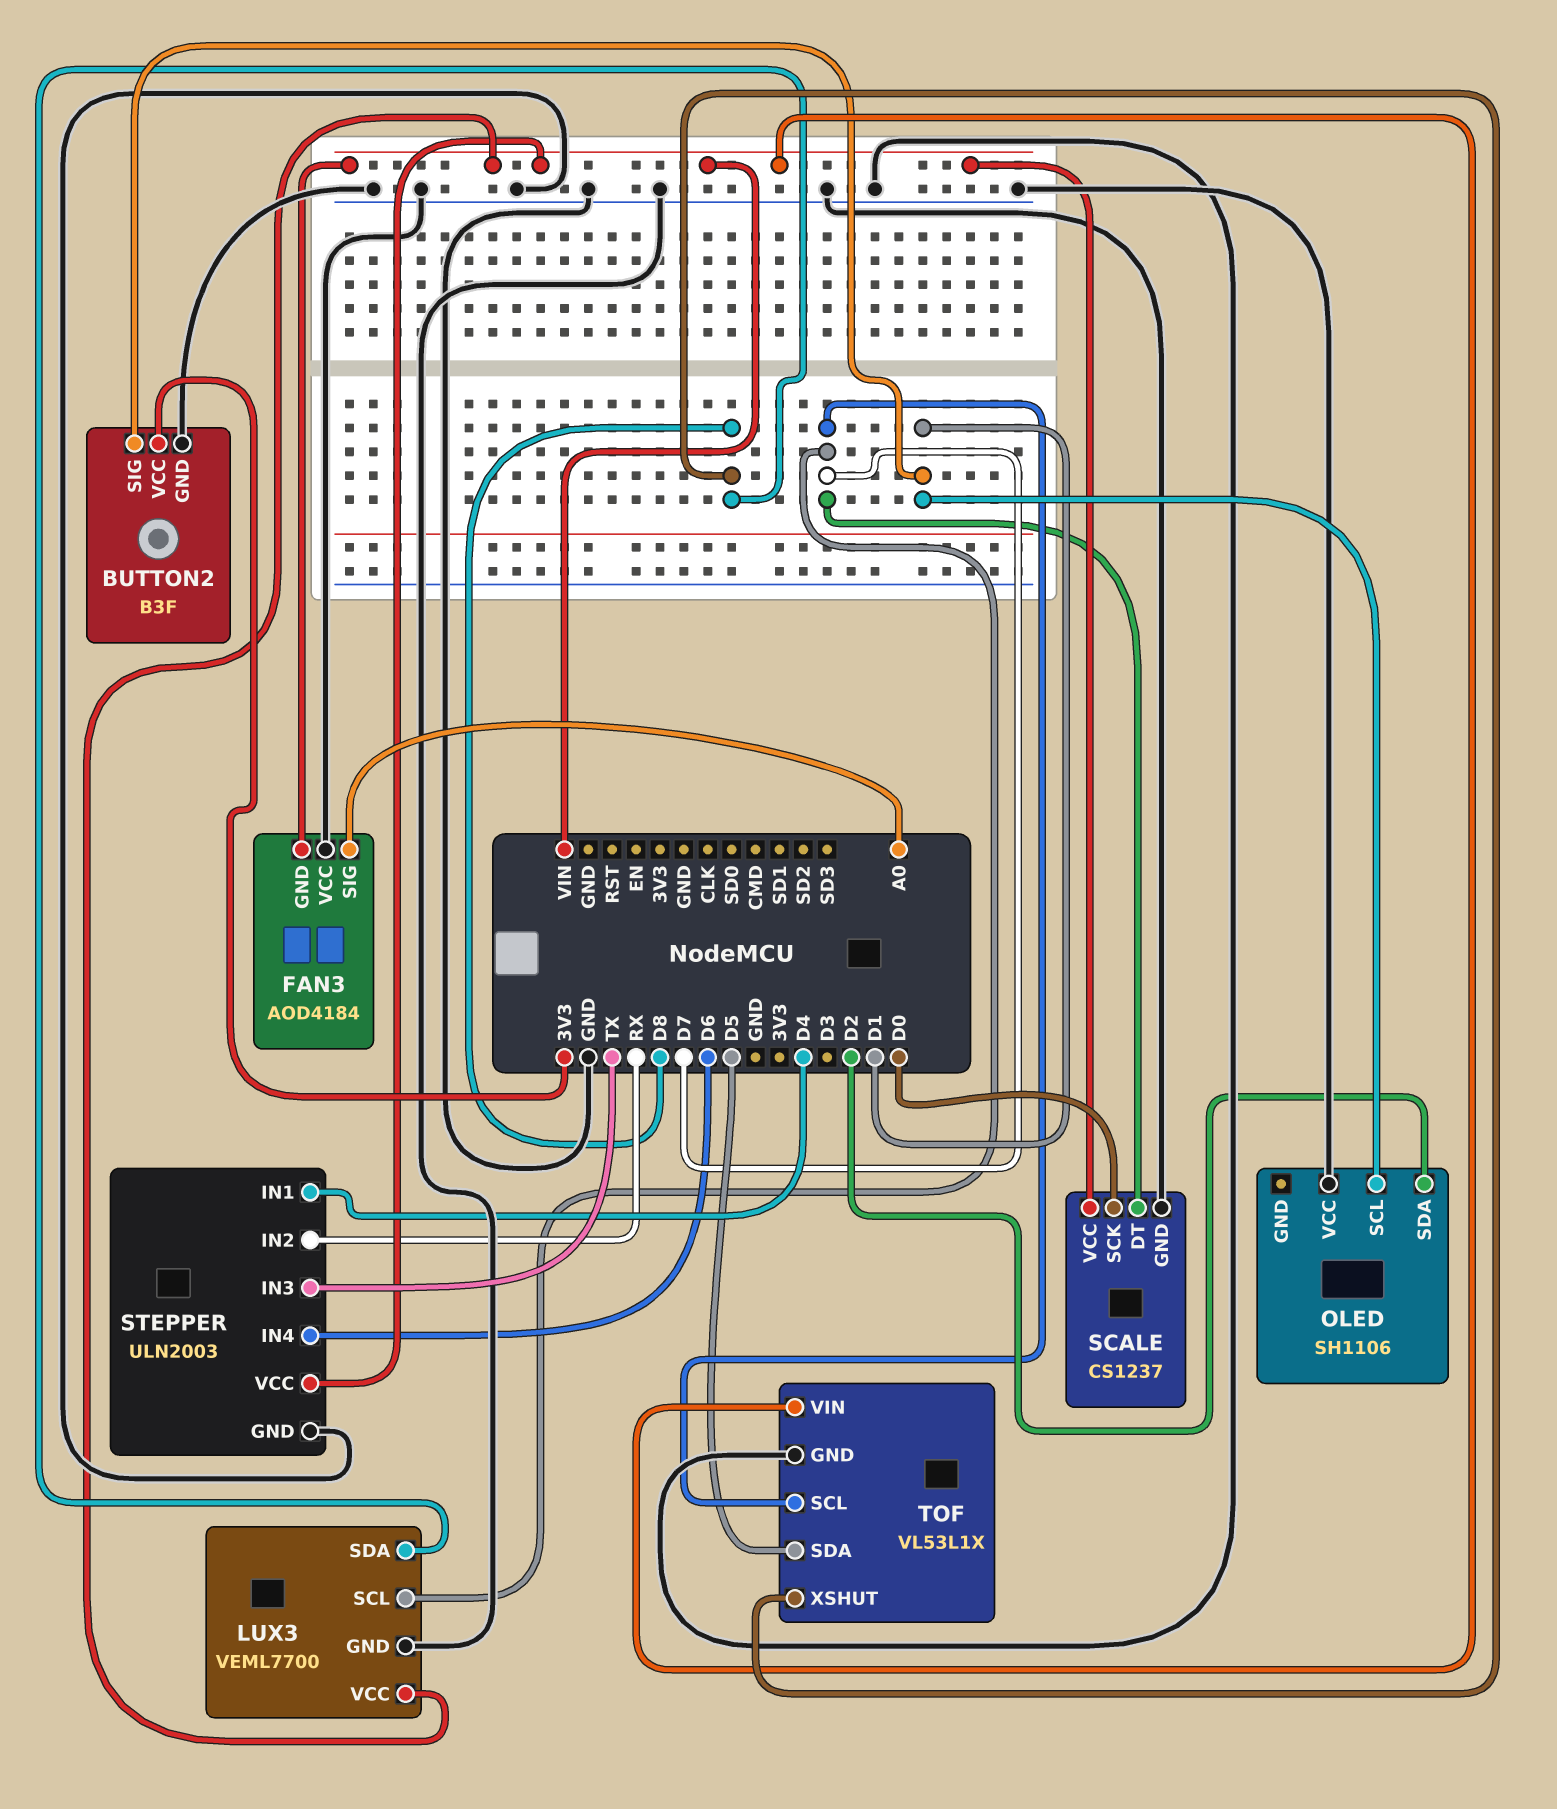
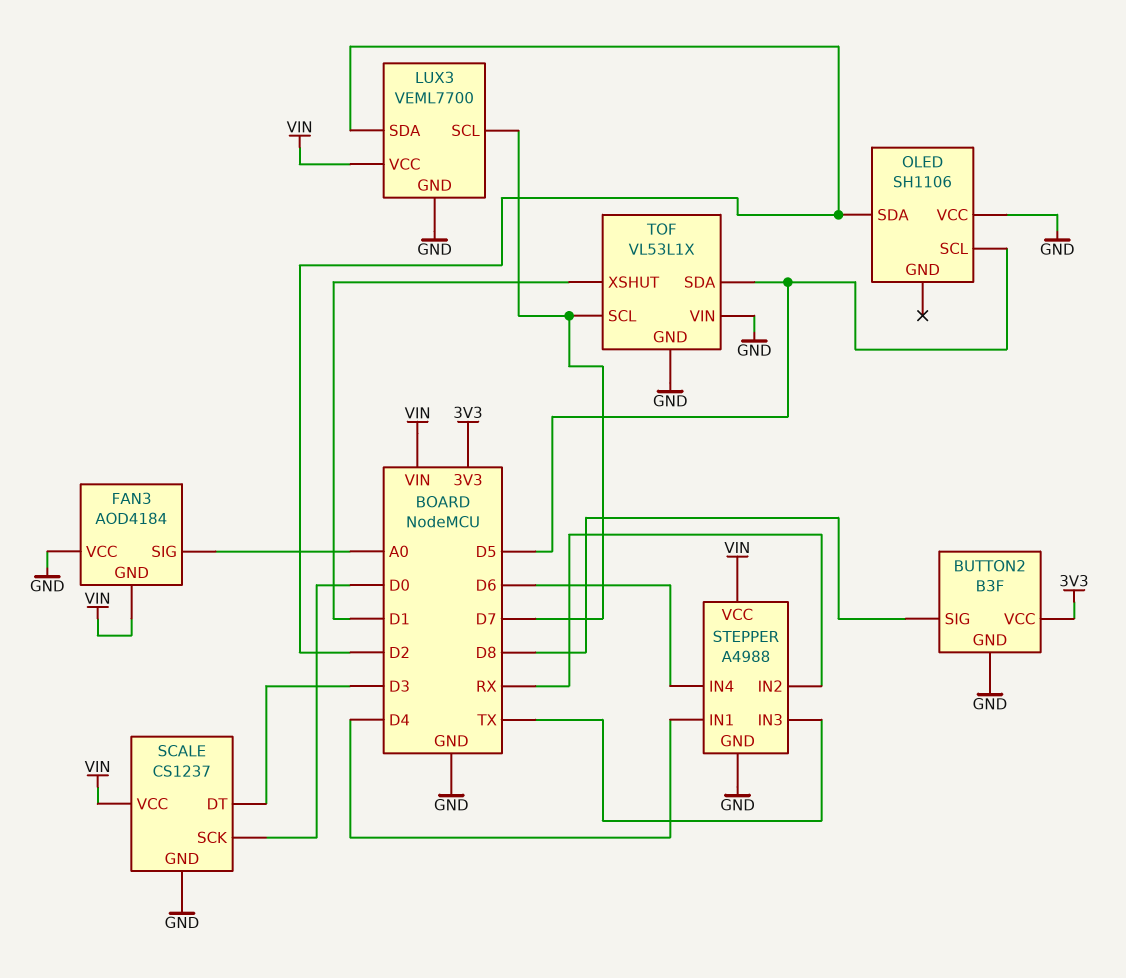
BUTTON2 pin SIG: D1 -> D8
LUX3 pin SDA: D8 -> D2
OLED pin SCL: D1 -> D5
SCALE pin DT: D7 -> D3
STEPPER: ULN2003 -> A4988
TOF pin VIN: VIN -> GND
TOF pin XSHUT: D8 -> D1

